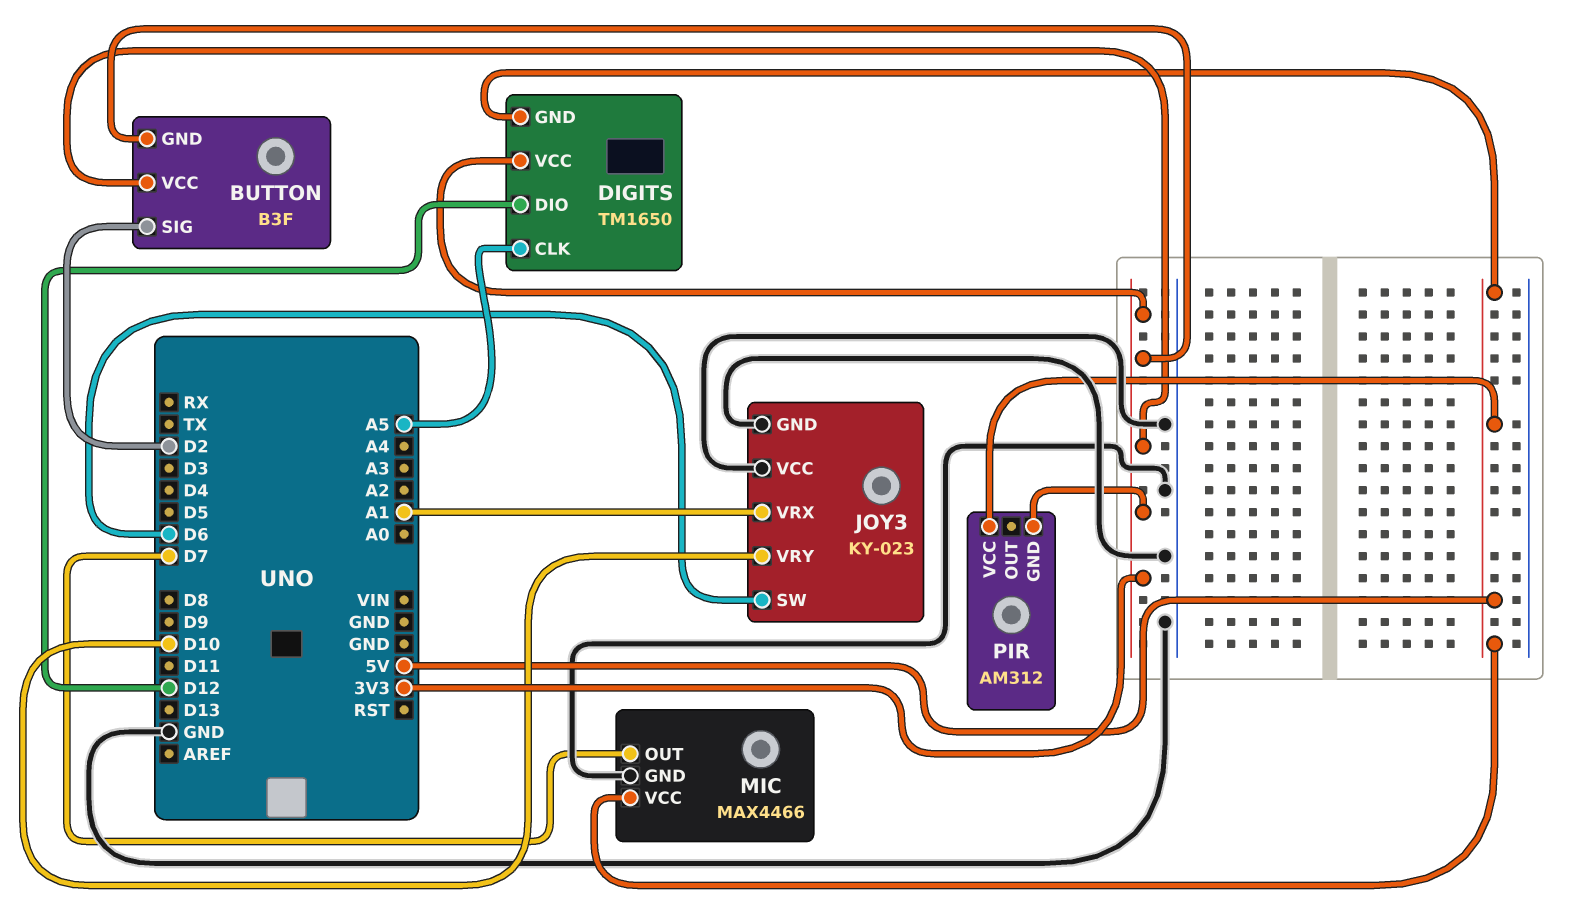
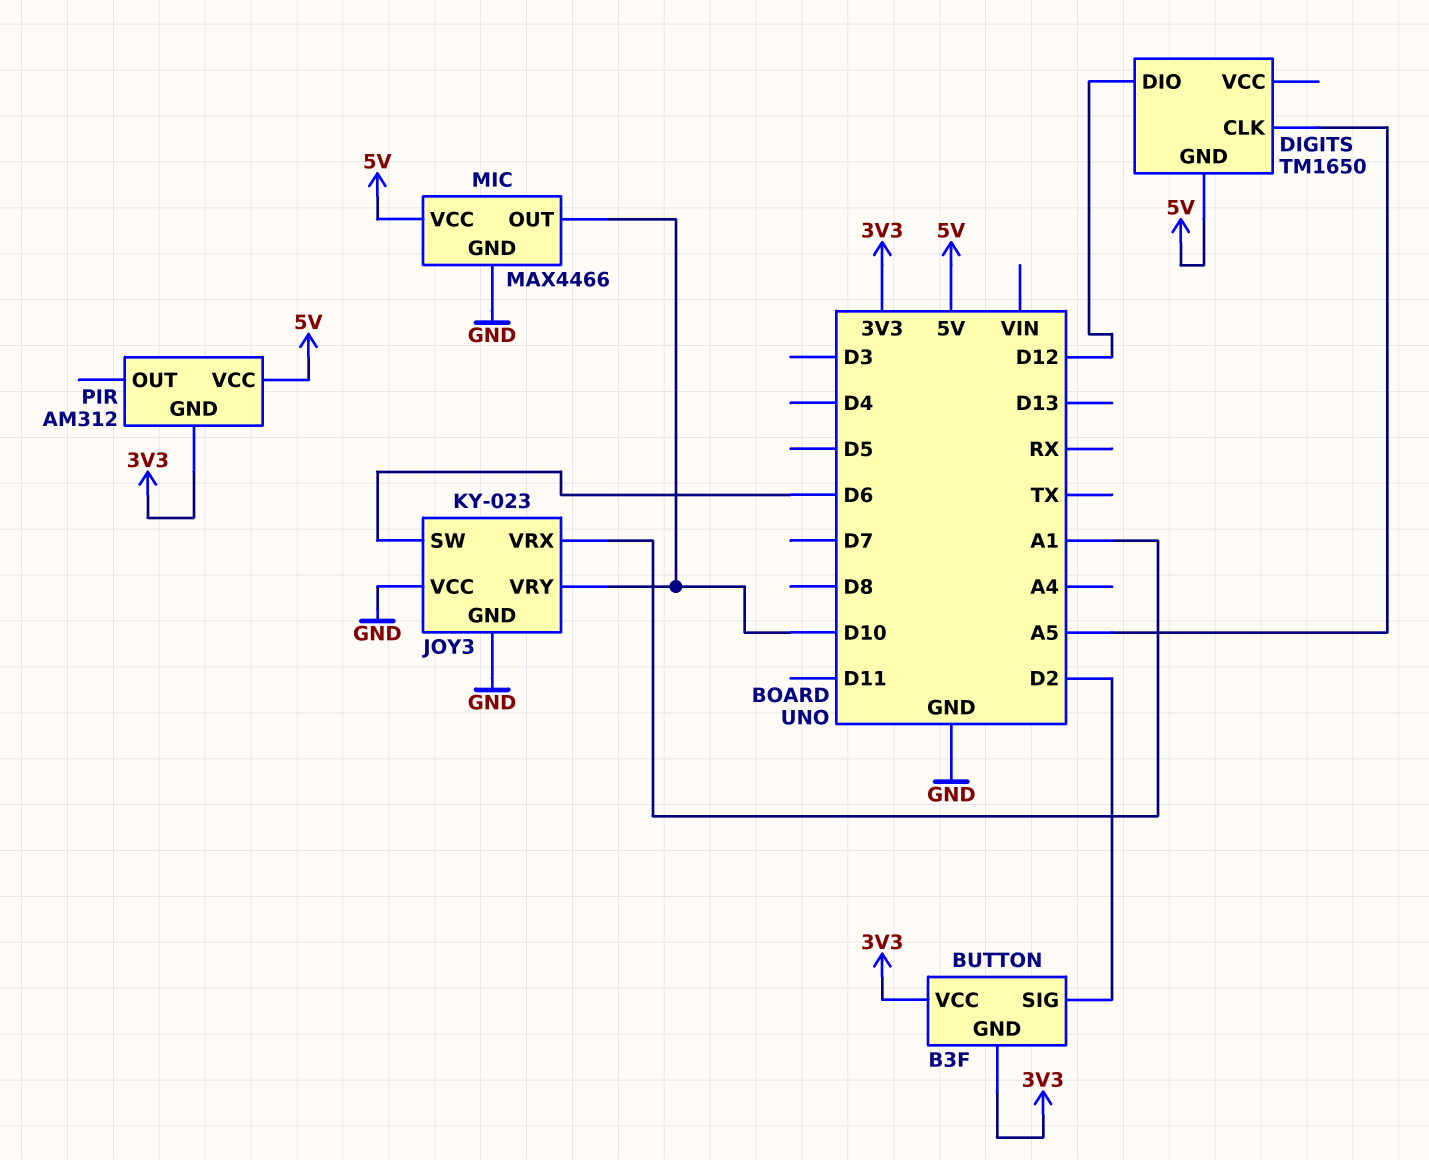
DIGITS pin VCC: 3V3 -> none
MIC pin OUT: D7 -> D10

